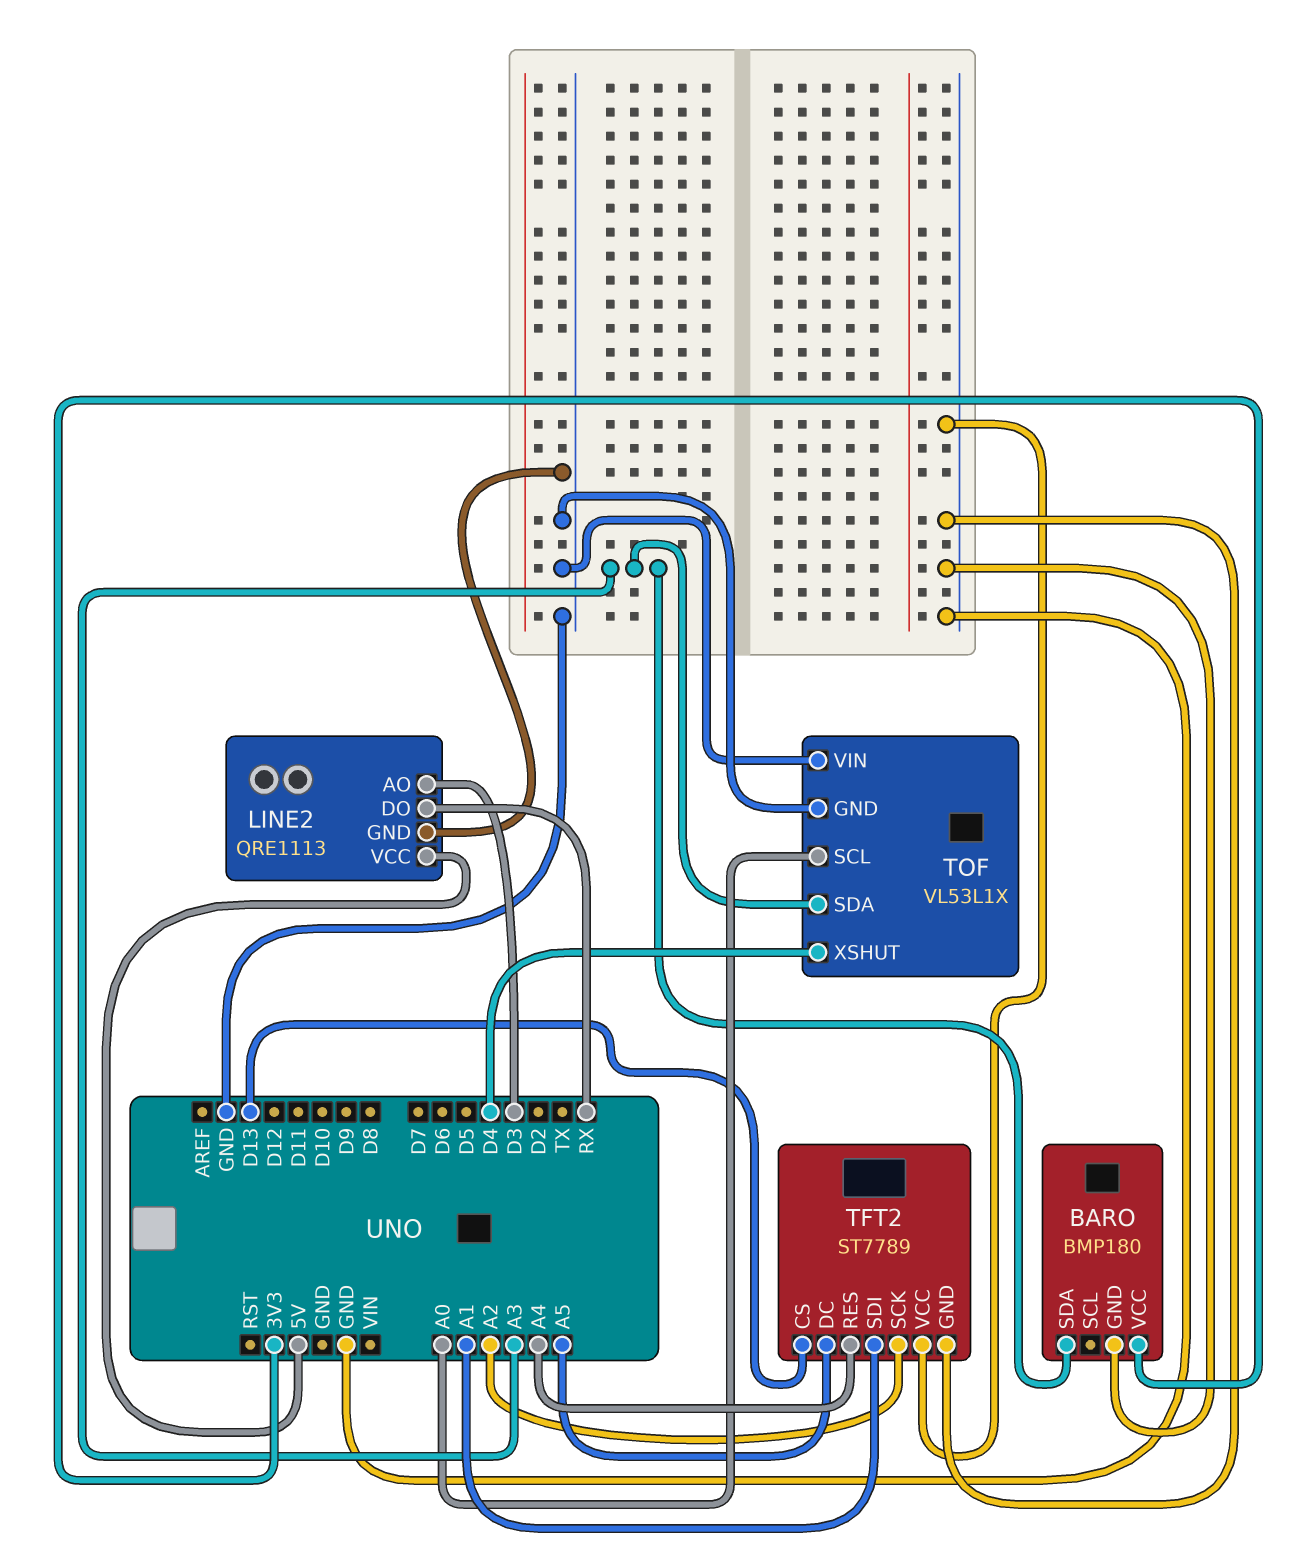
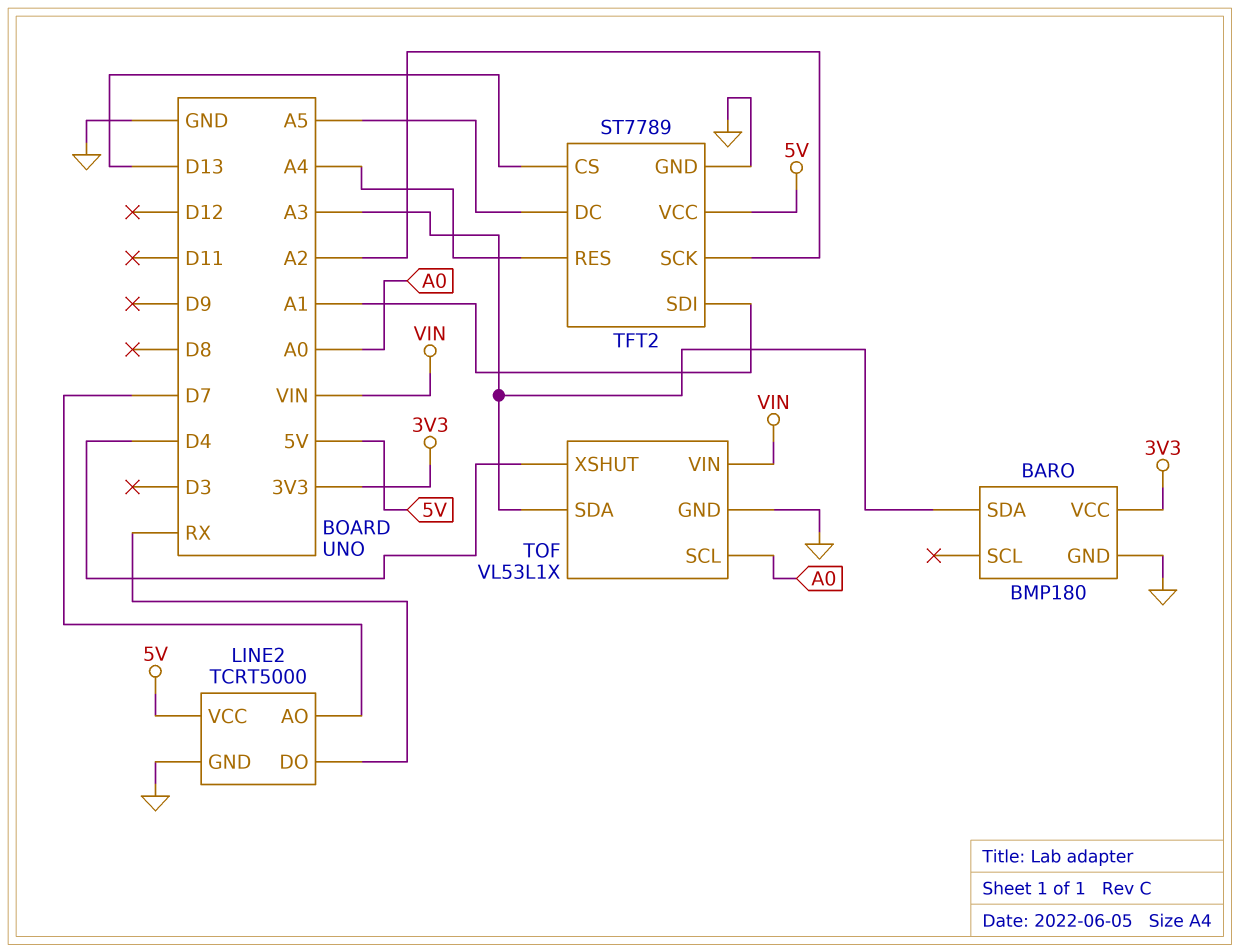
LINE2: QRE1113 -> TCRT5000
LINE2 pin AO: D3 -> D7
TFT2 pin VCC: GND -> 5V
TOF pin VIN: GND -> VIN

